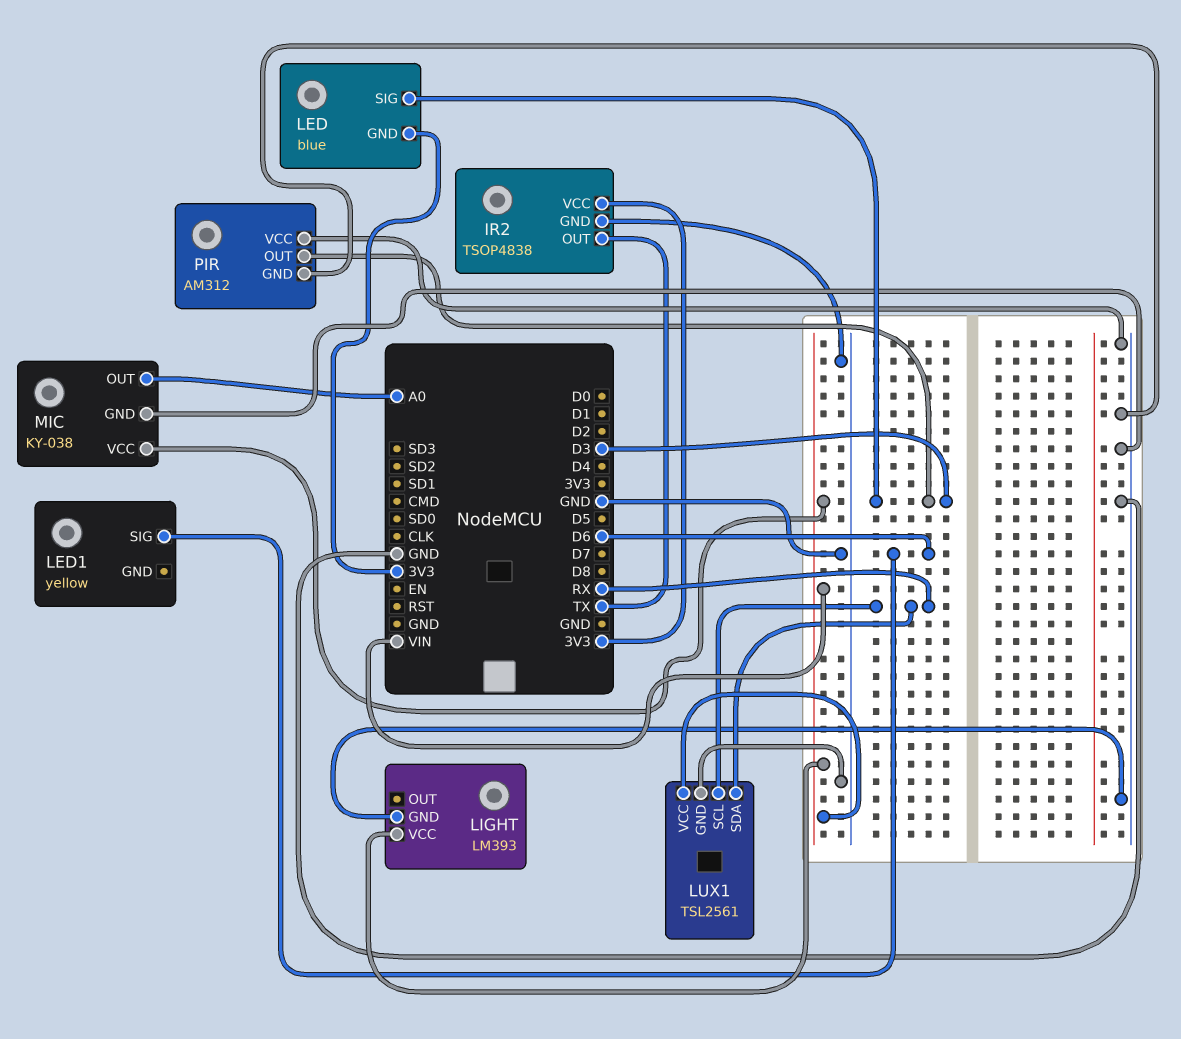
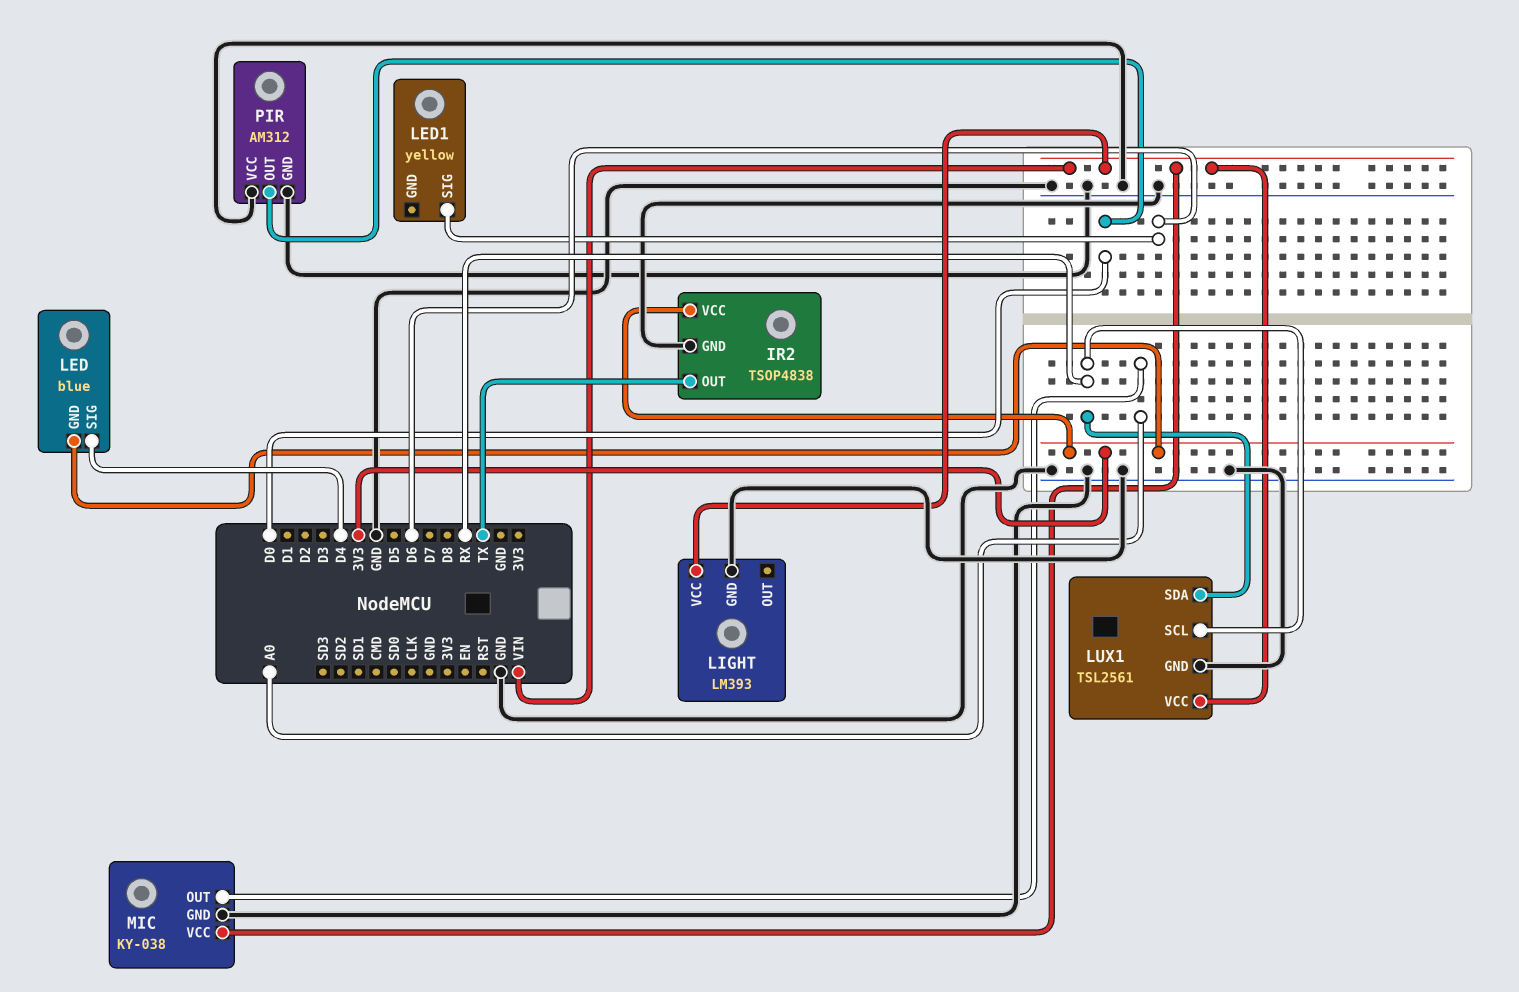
LED pin SIG: D3 -> D4
PIR pin OUT: D3 -> D0

